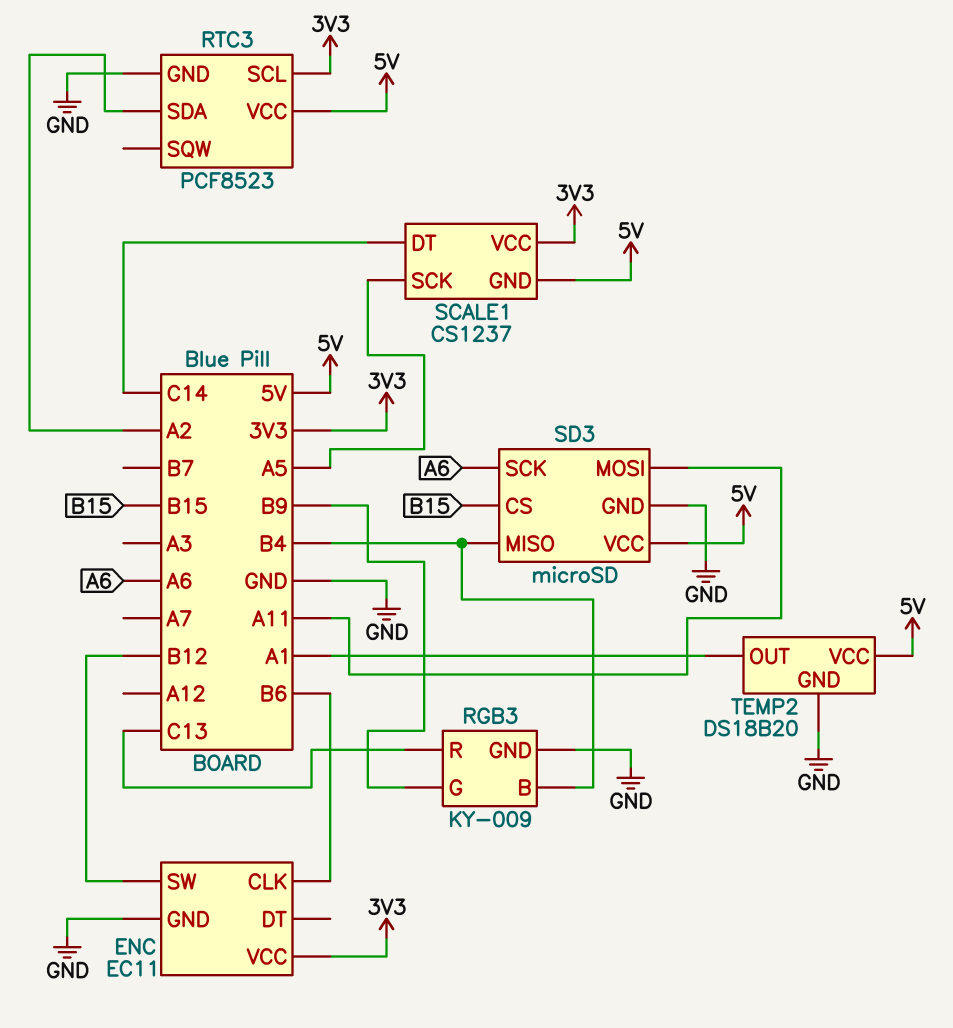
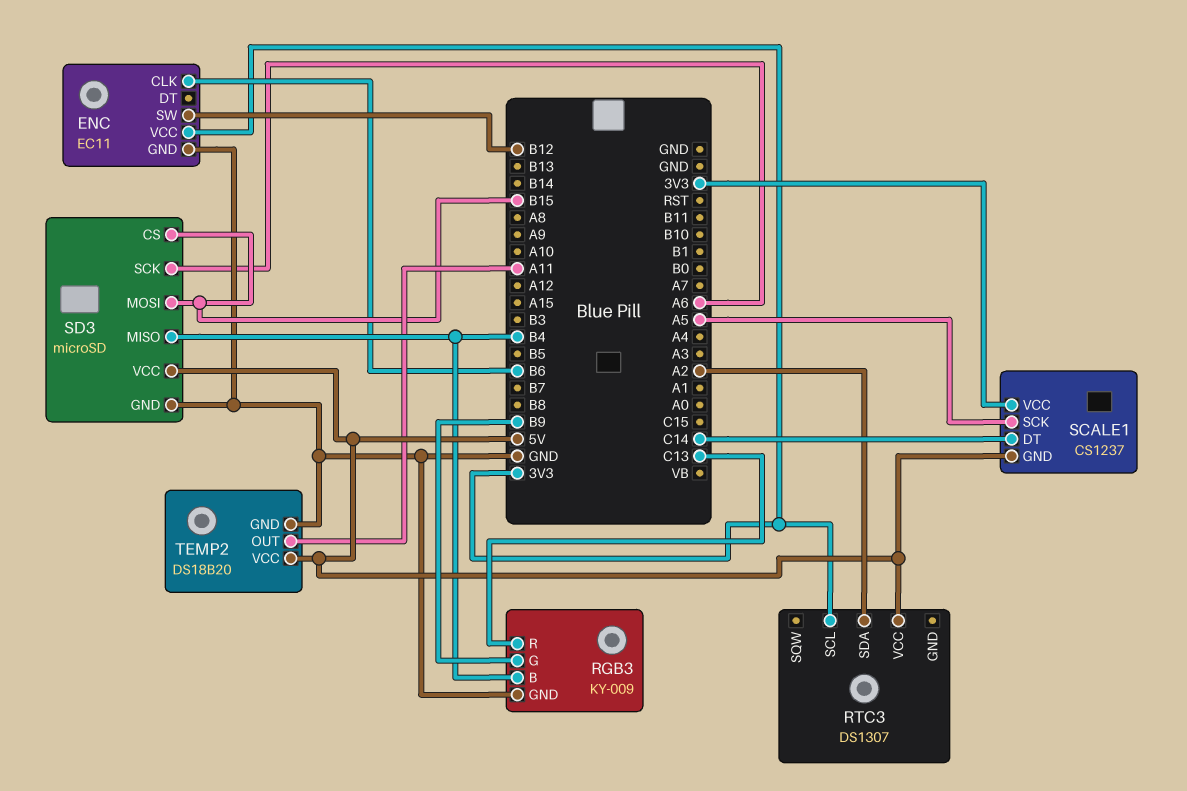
RTC3: PCF8523 -> DS1307
RTC3 pin GND: GND -> none
SD3 pin MOSI: A11 -> B15
TEMP2 pin OUT: A1 -> A11

